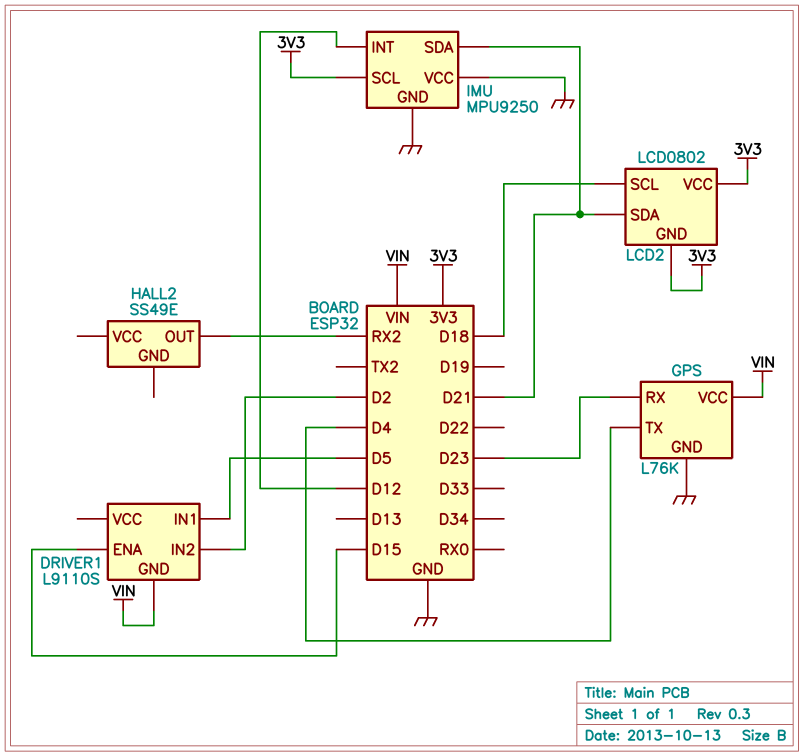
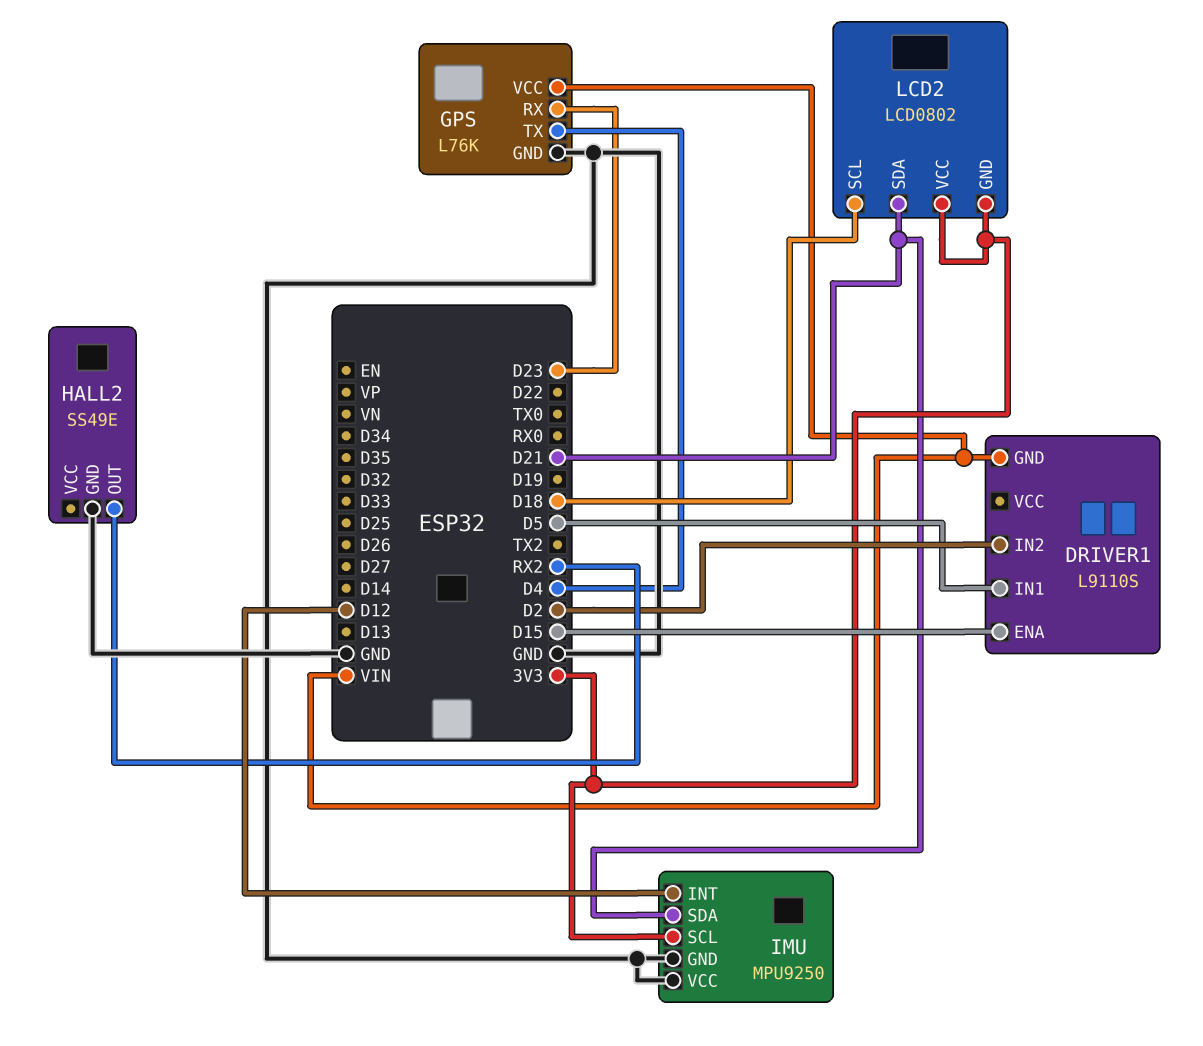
HALL2 pin GND: none -> GND

